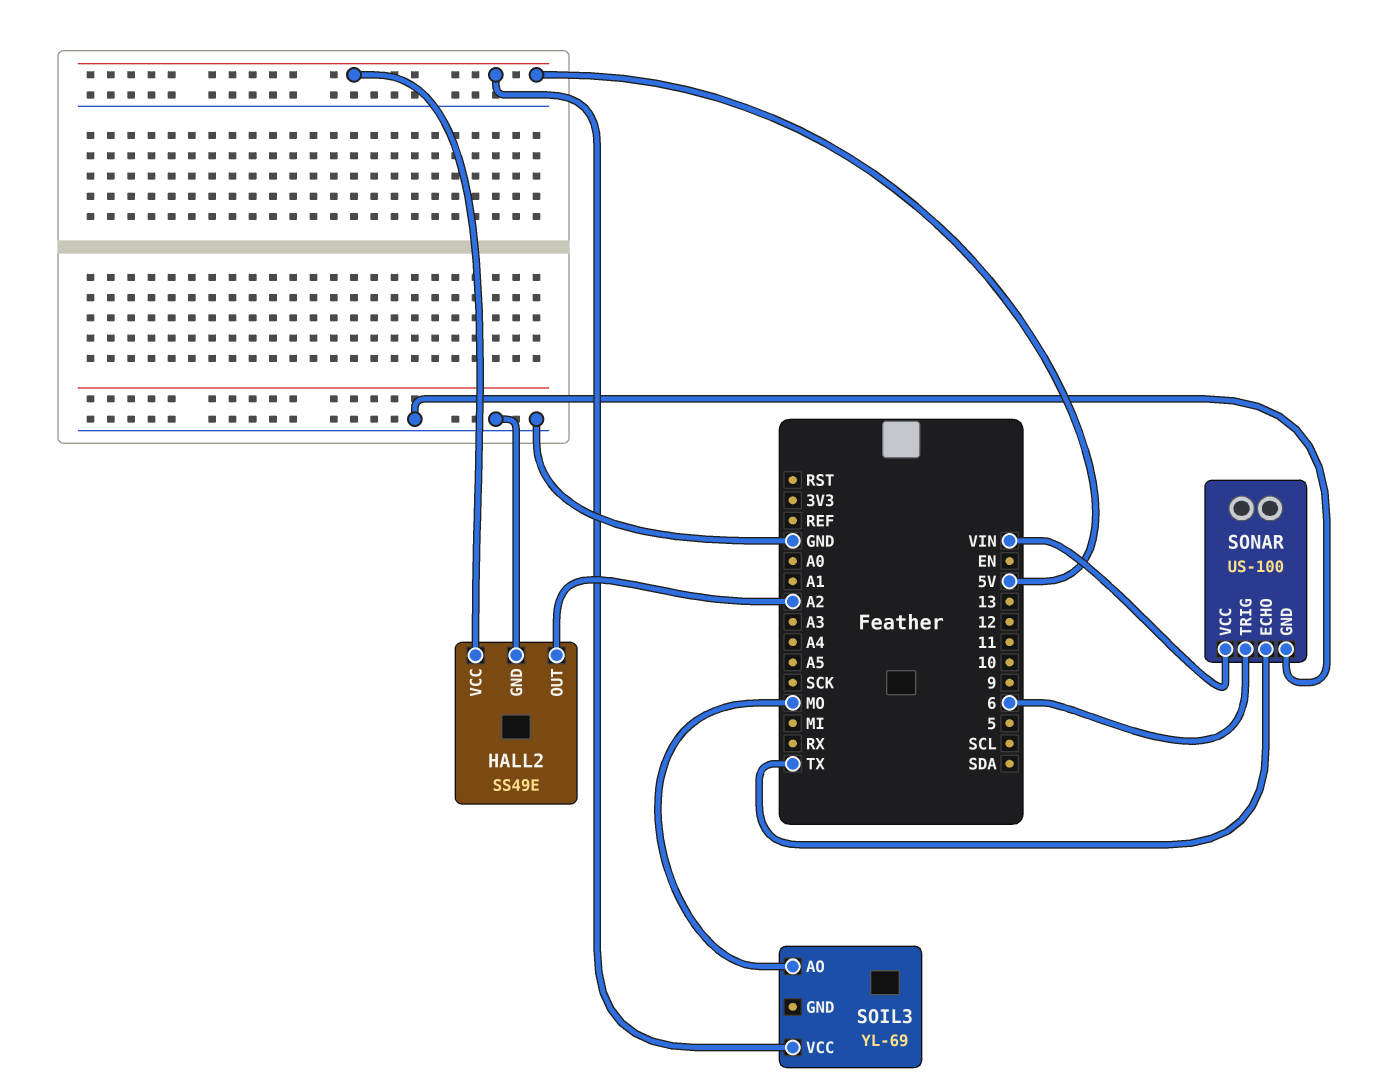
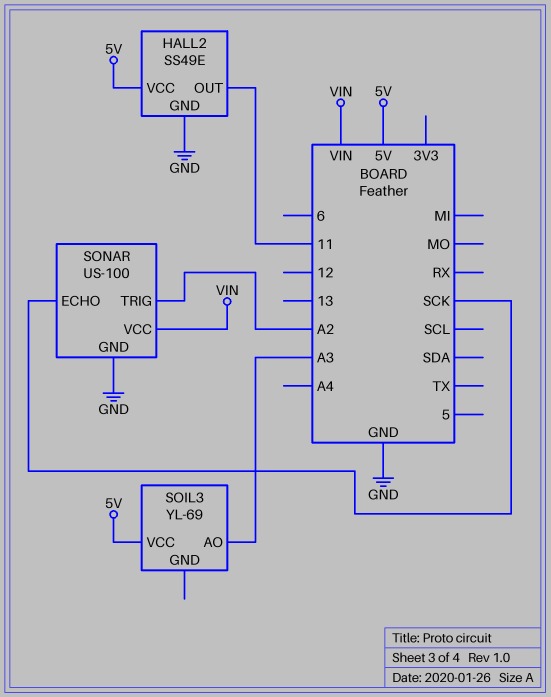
HALL2 pin OUT: A2 -> 11
SOIL3 pin AO: MO -> A3
SONAR pin ECHO: TX -> SCK
SONAR pin TRIG: 6 -> A2

